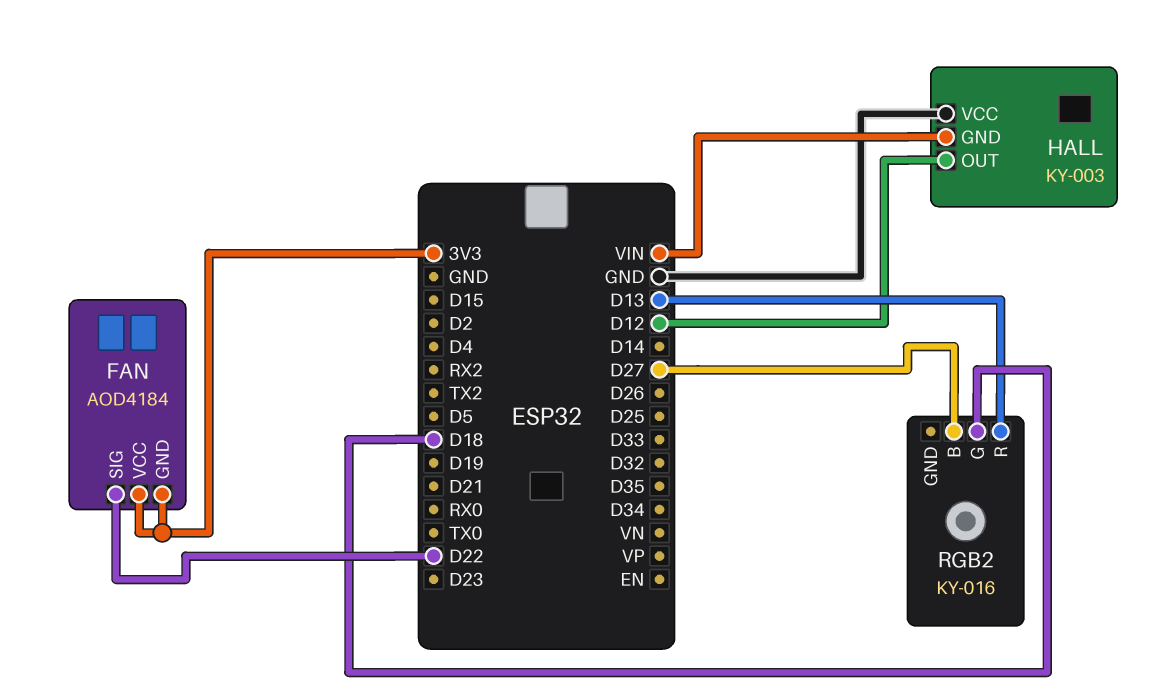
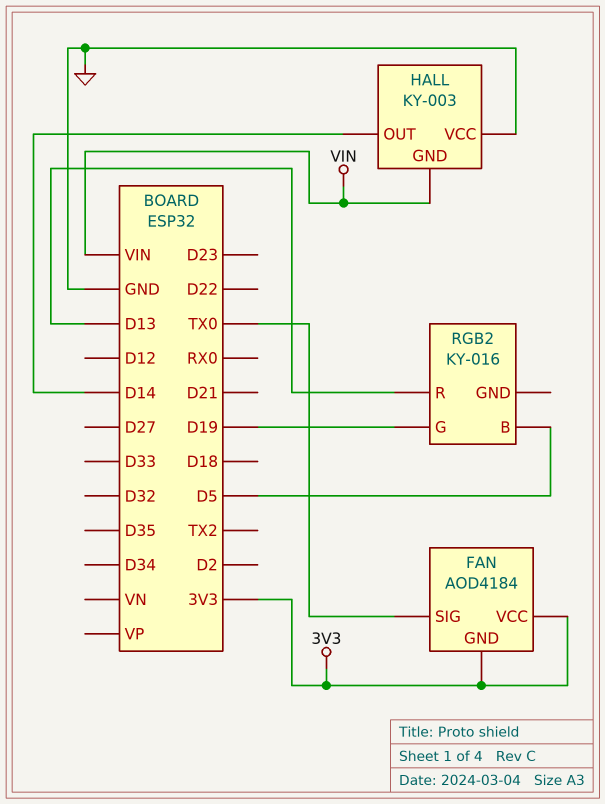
FAN pin SIG: D22 -> TX0
HALL pin OUT: D12 -> D14
RGB2 pin B: D27 -> D5
RGB2 pin G: D18 -> D19

